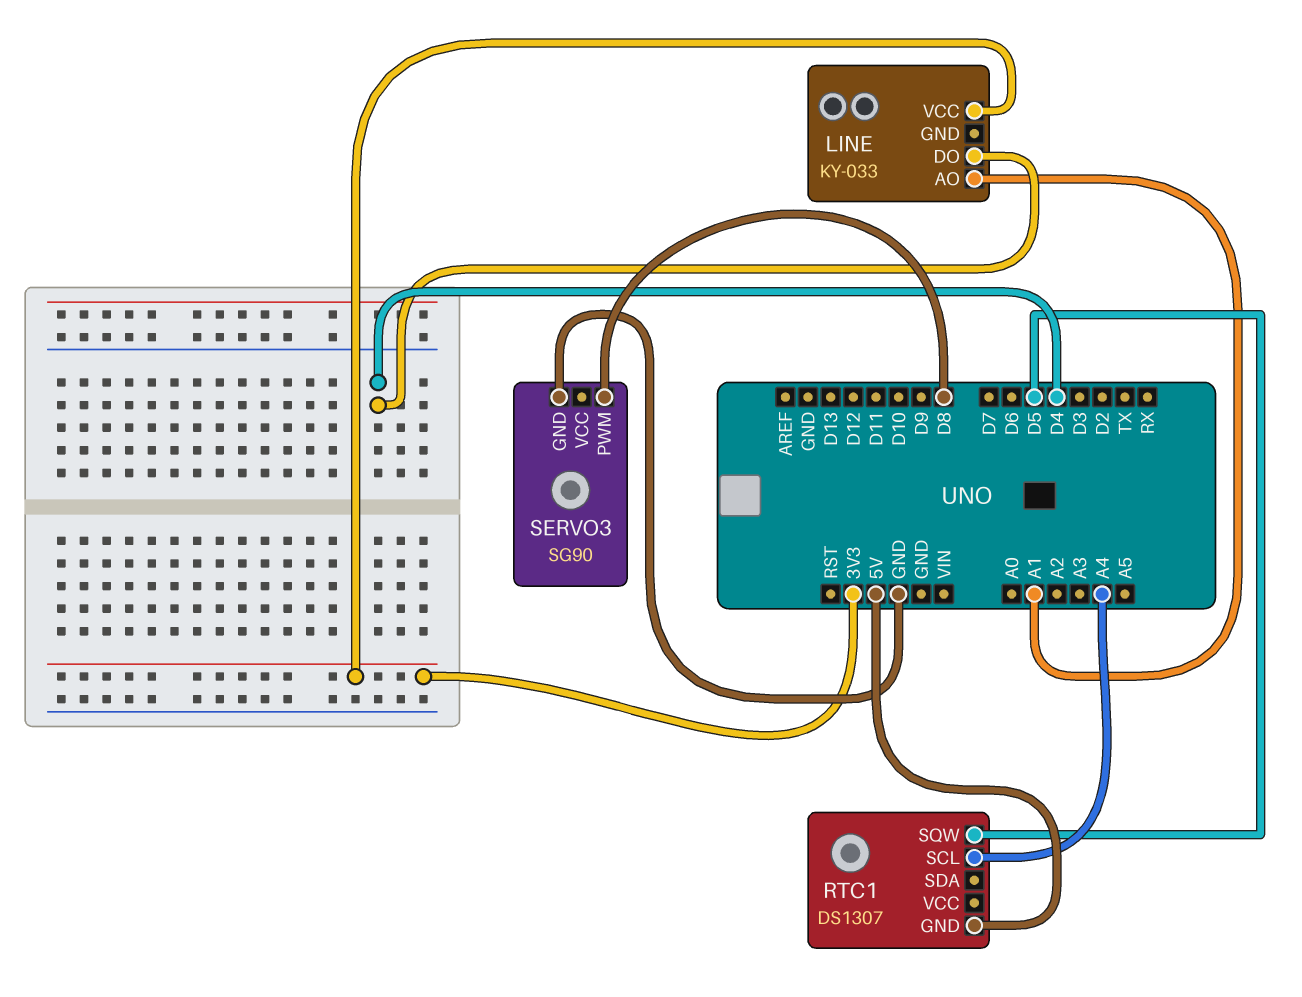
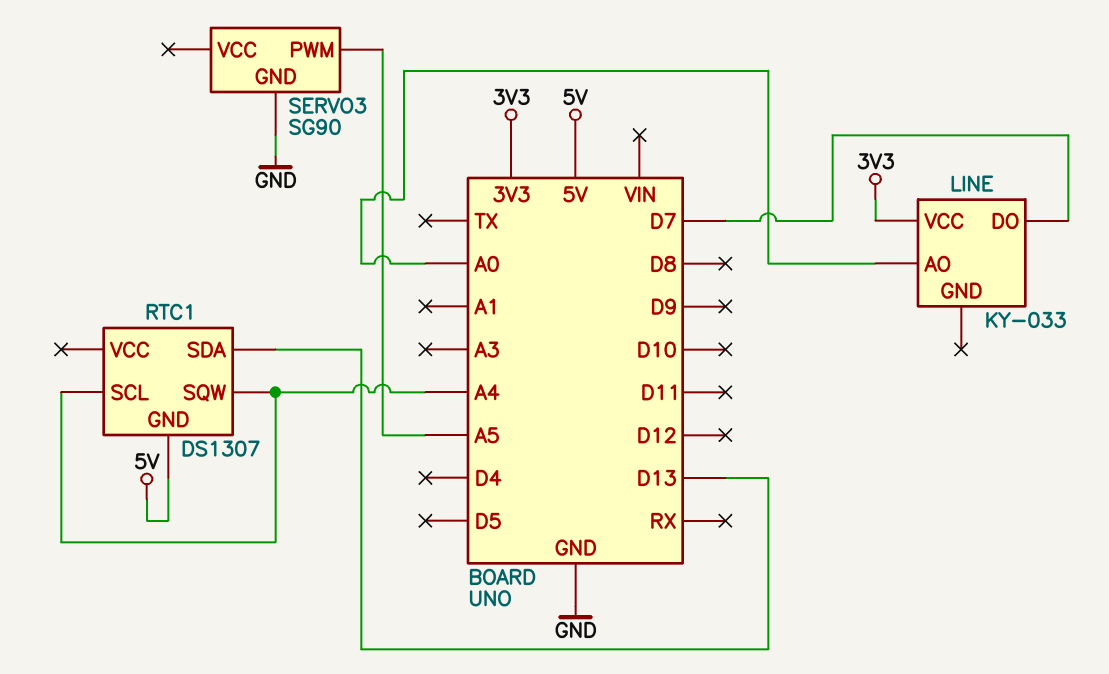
LINE pin AO: A1 -> A0
LINE pin DO: D4 -> D7
RTC1 pin SDA: none -> D13
RTC1 pin SQW: D5 -> A4
SERVO3 pin PWM: D8 -> A5

